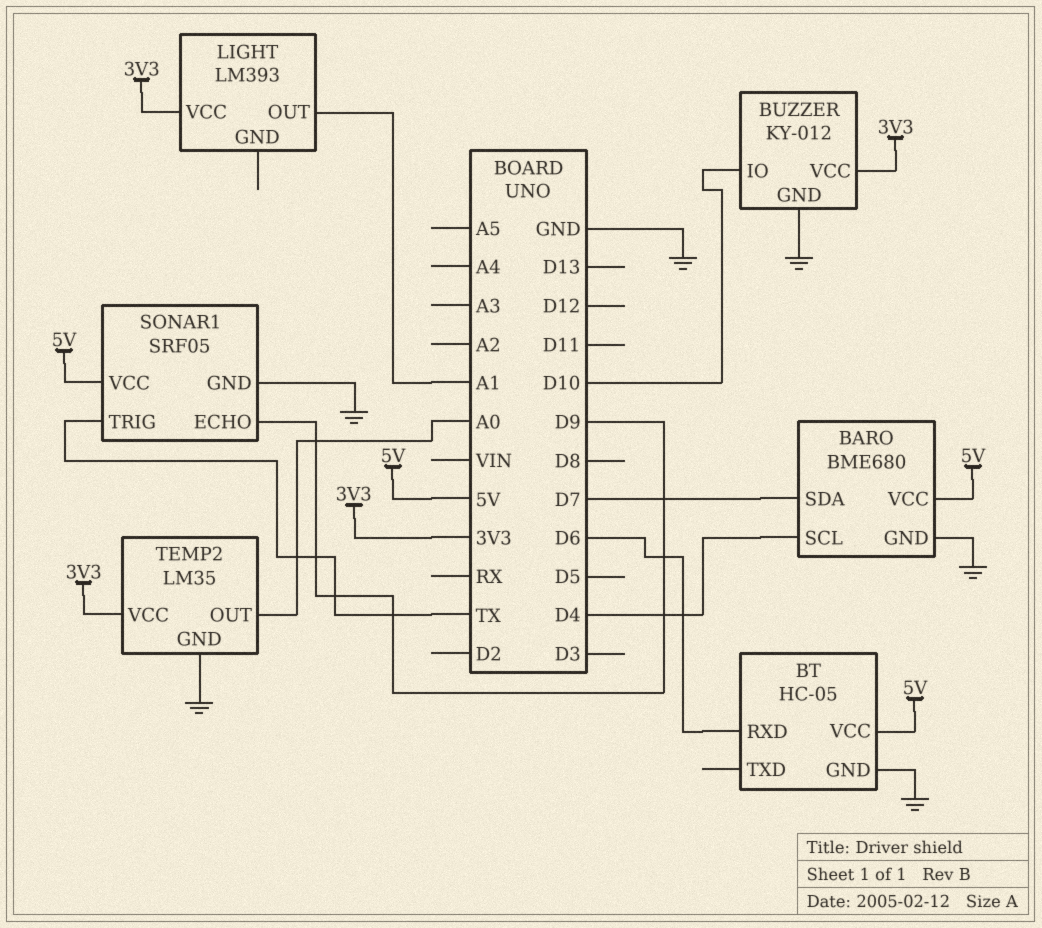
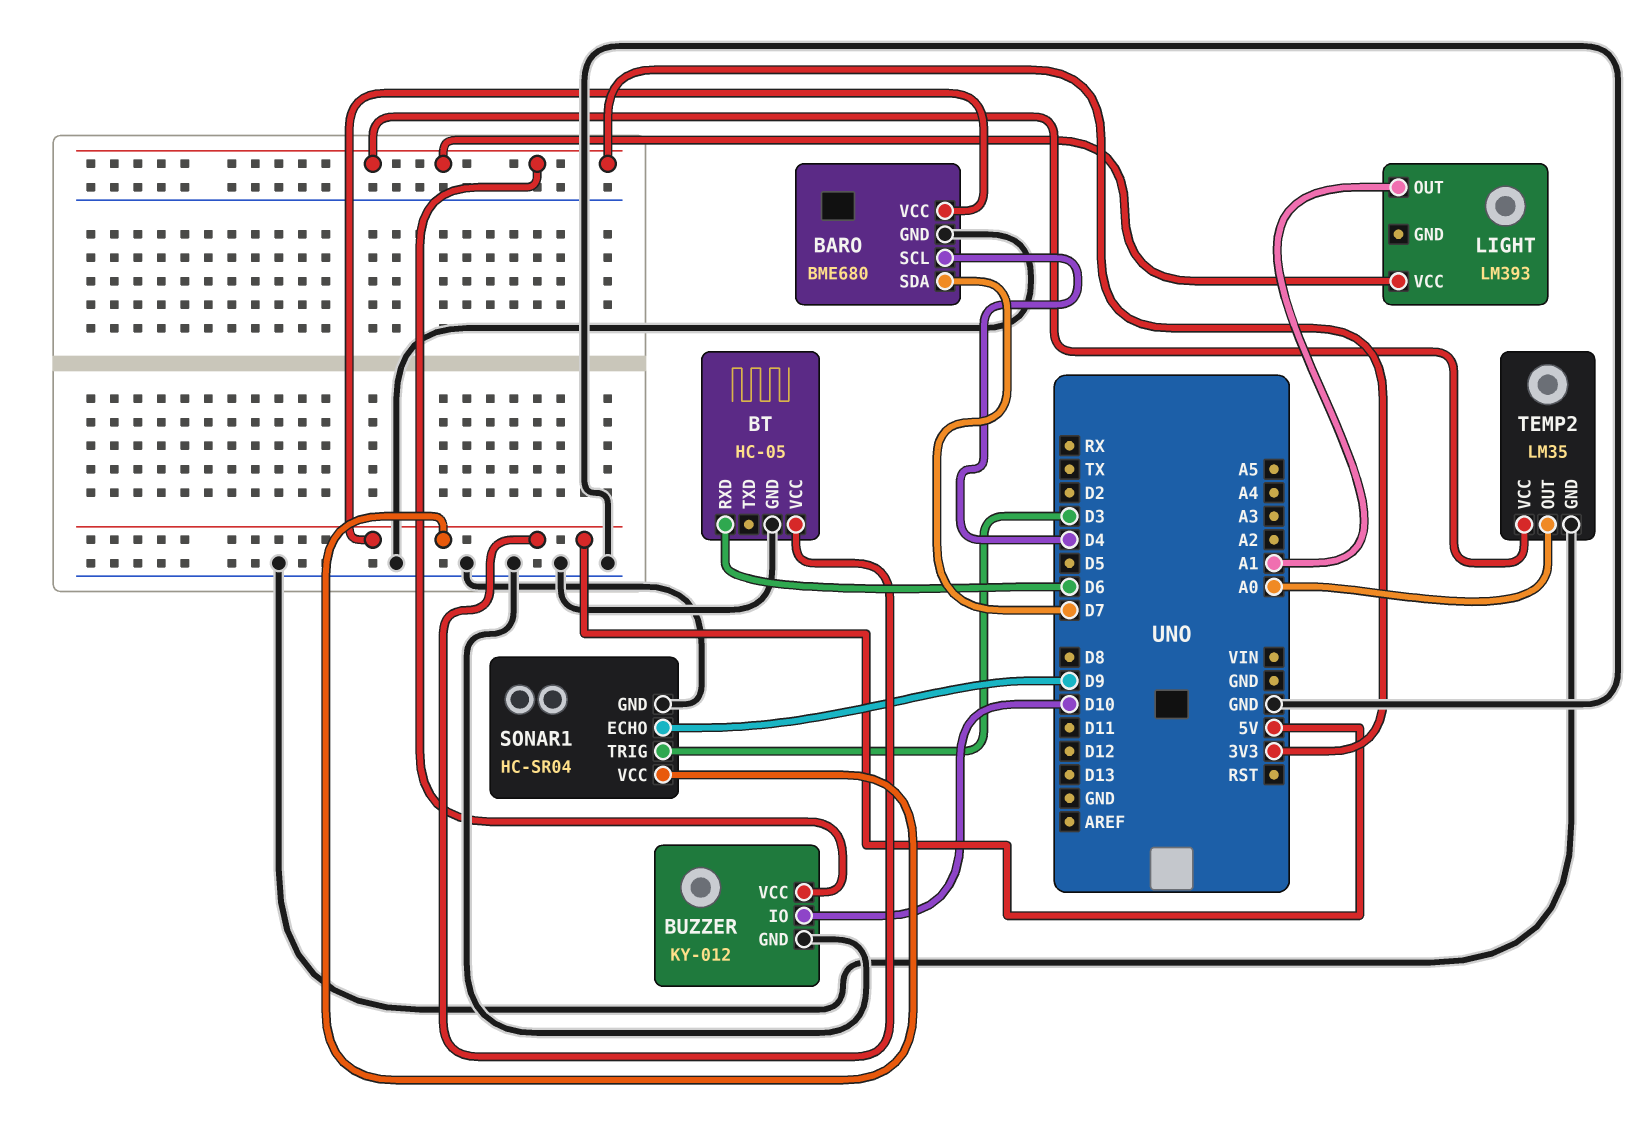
SONAR1: SRF05 -> HC-SR04
SONAR1 pin TRIG: TX -> D3

